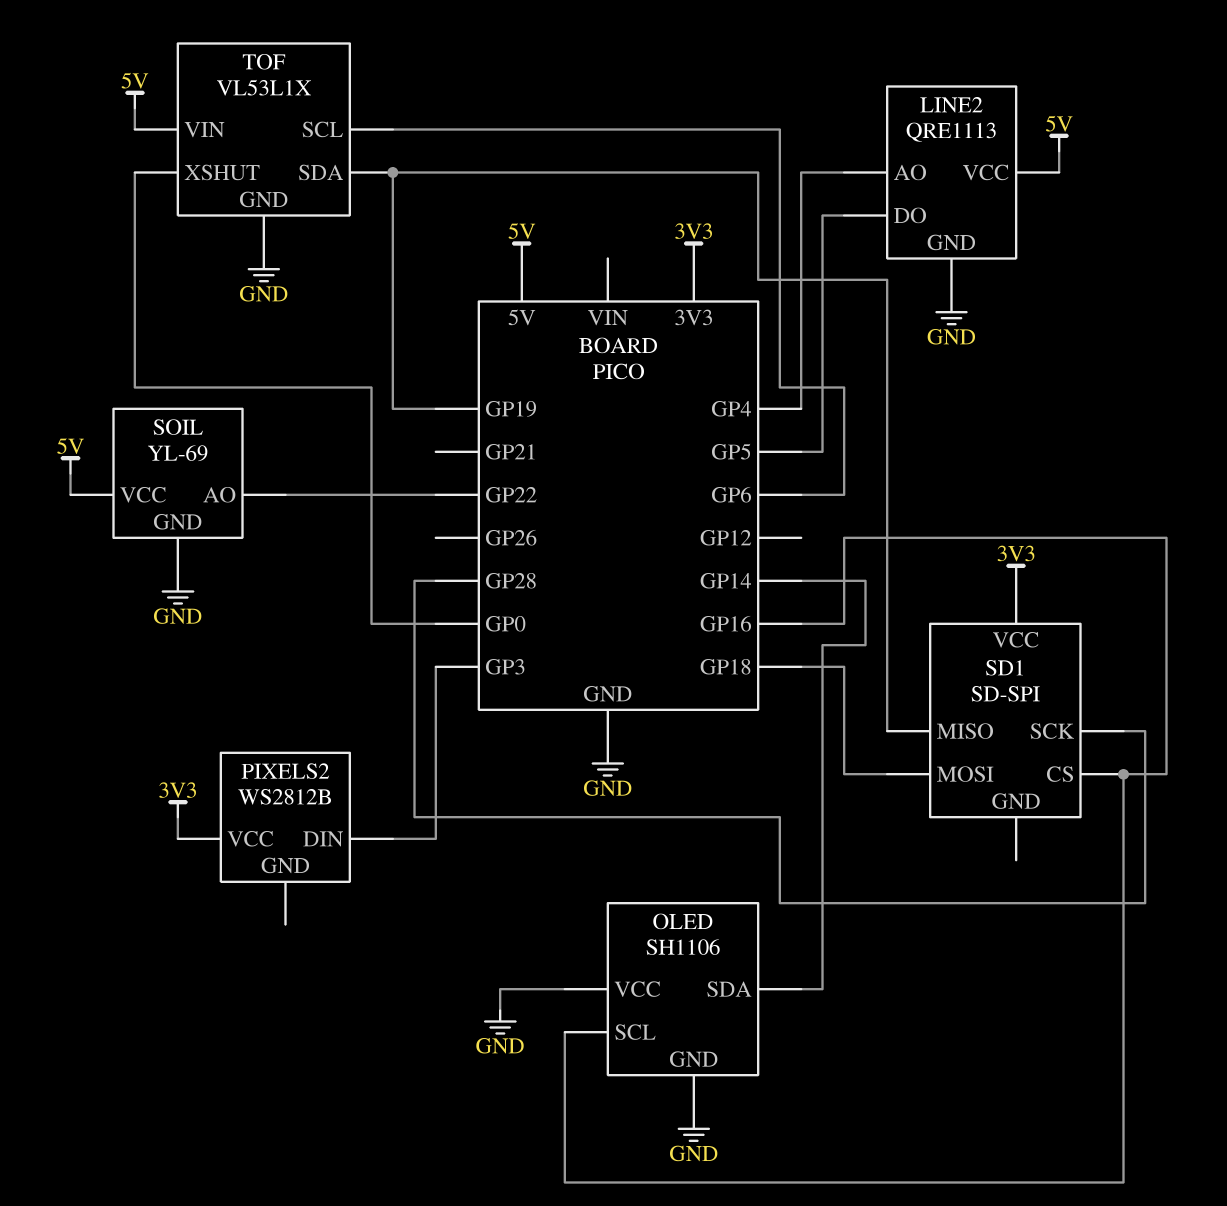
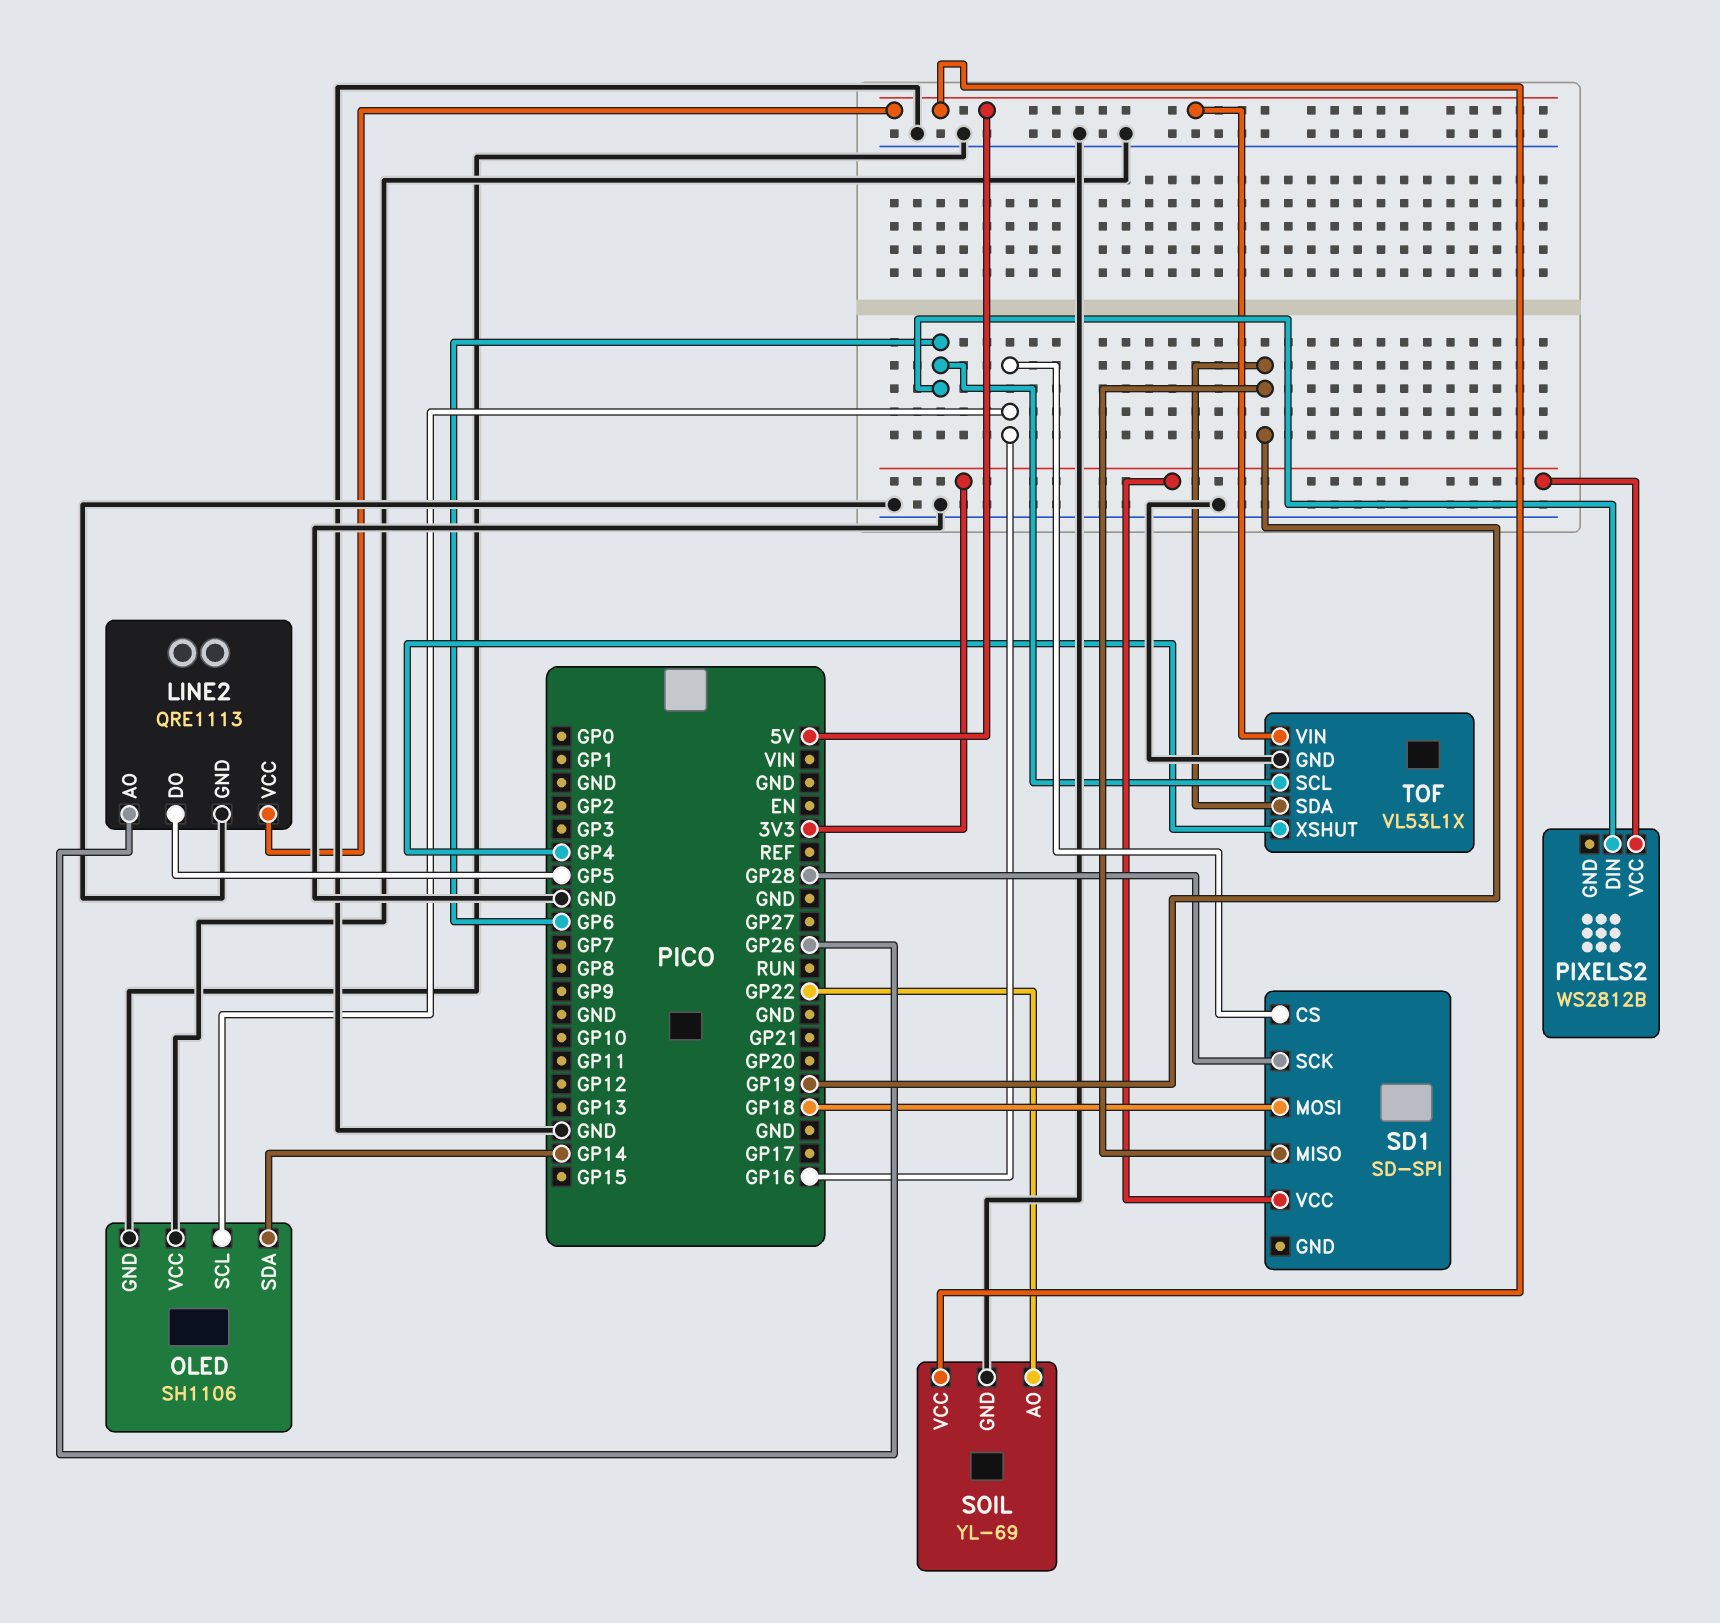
LINE2 pin AO: GP4 -> GP26
PIXELS2 pin DIN: GP3 -> GP6
TOF pin XSHUT: GP0 -> GP4

